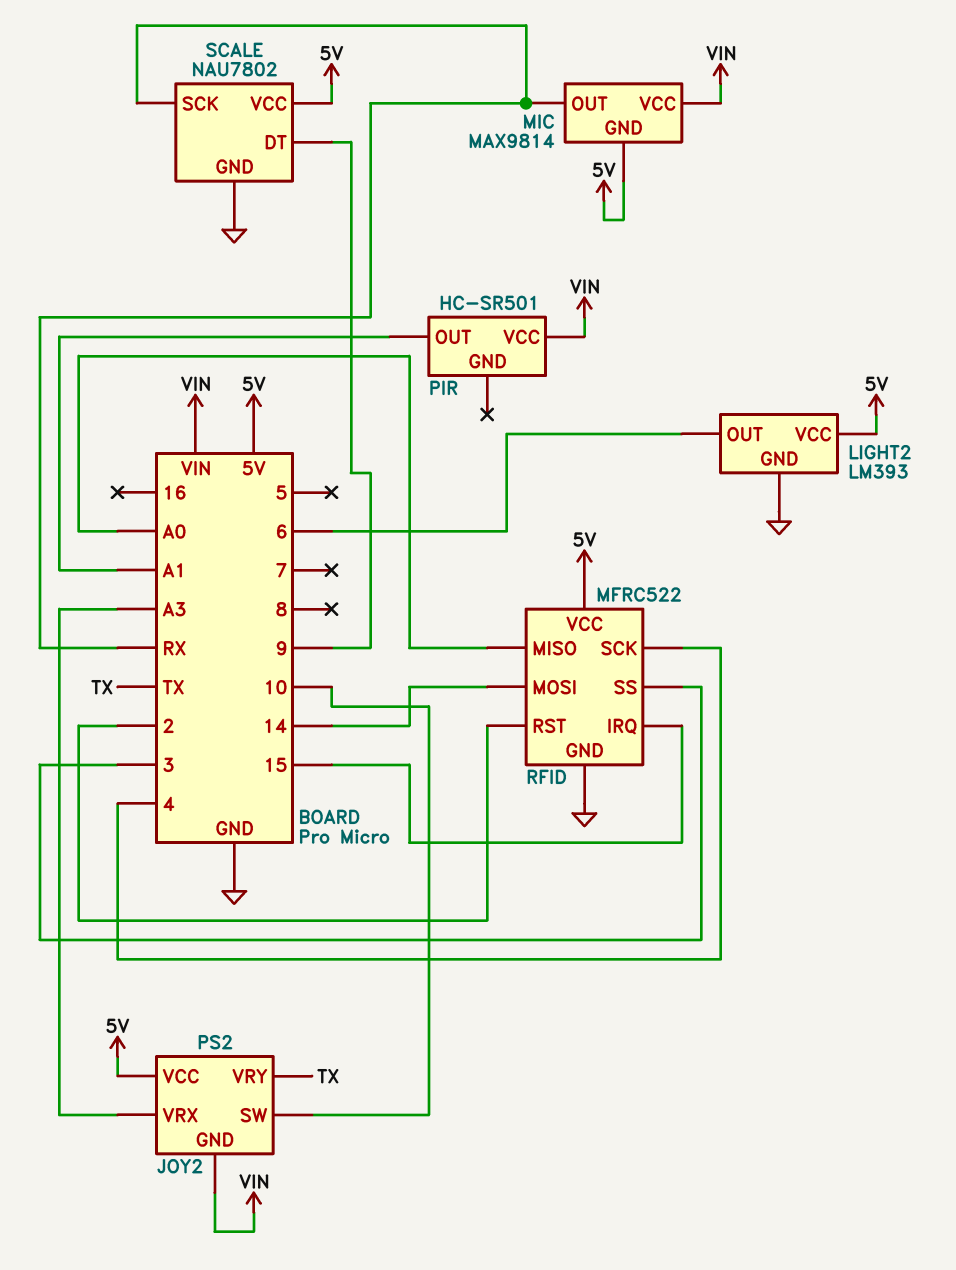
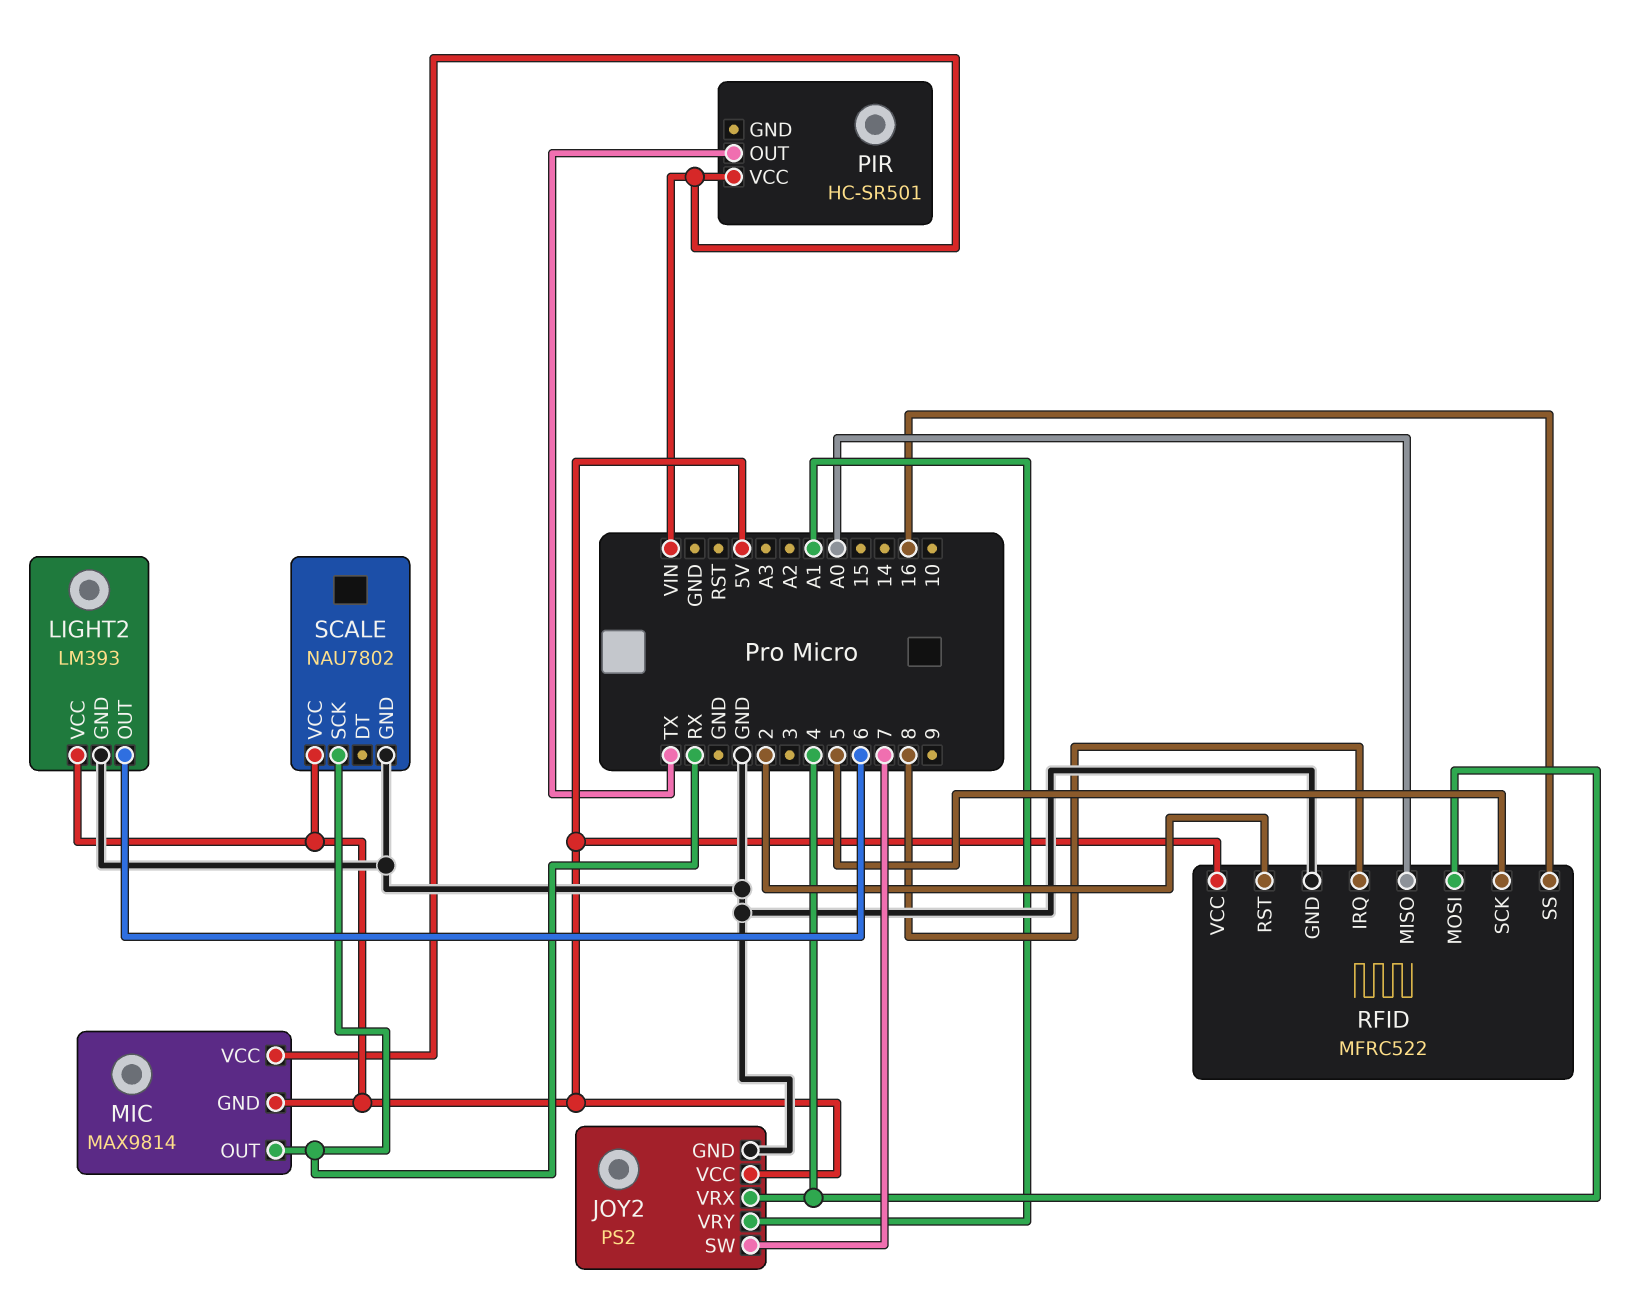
JOY2 pin GND: VIN -> GND
JOY2 pin SW: 10 -> 7
JOY2 pin VRX: A3 -> 4
JOY2 pin VRY: TX -> A1
PIR pin OUT: A1 -> TX
RFID pin IRQ: 15 -> 8
RFID pin MOSI: 14 -> 4
RFID pin SCK: 4 -> 5
RFID pin SS: 3 -> 16
SCALE pin DT: 9 -> none

